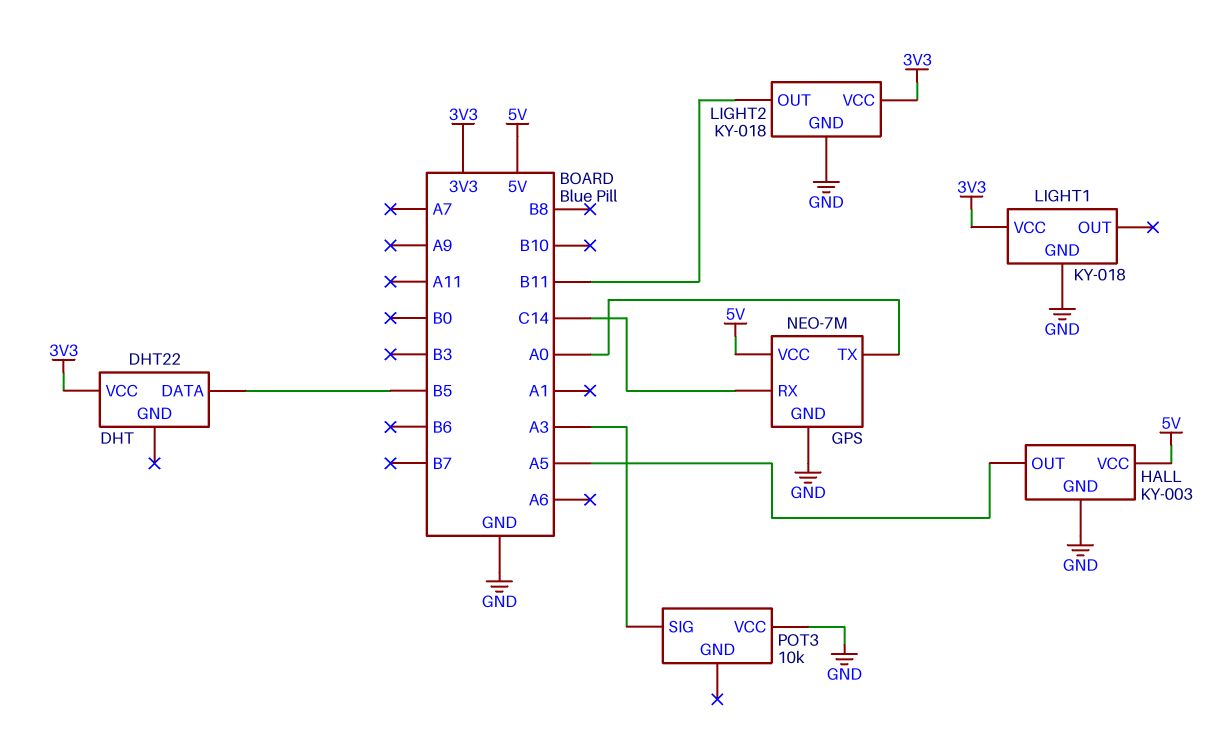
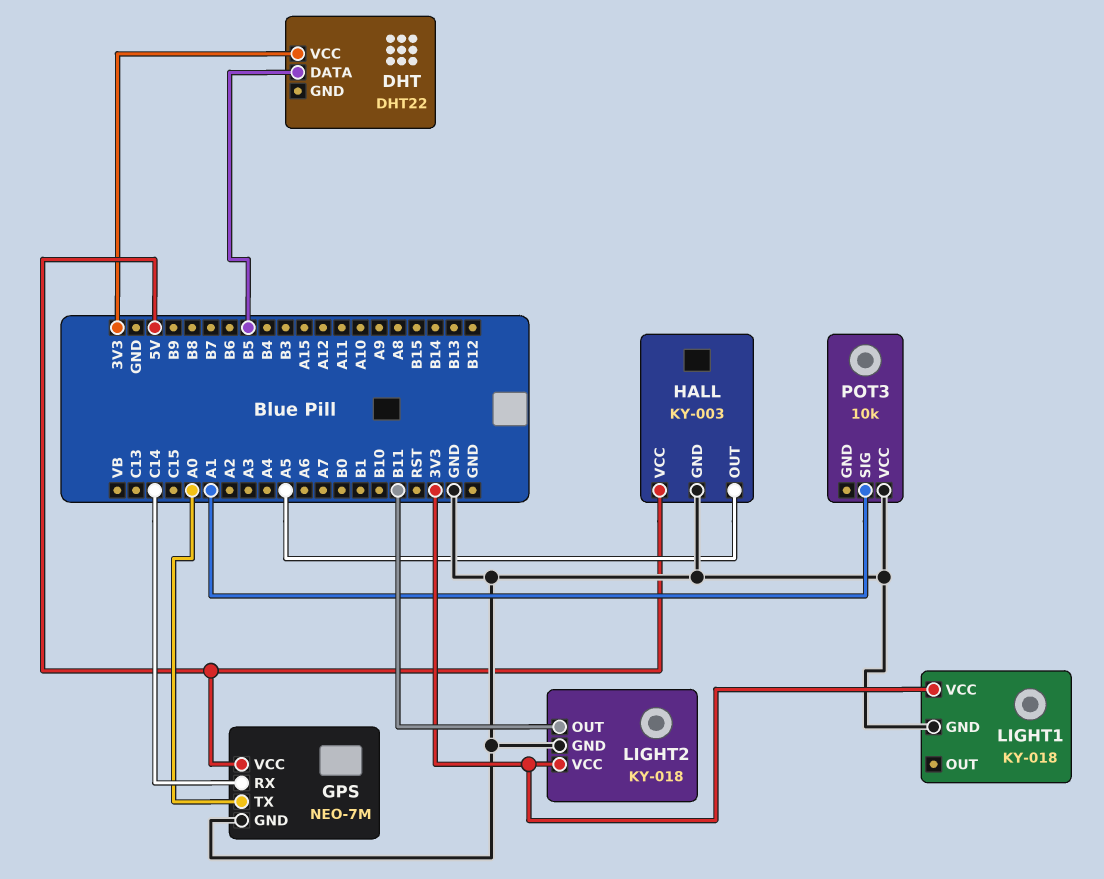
POT3 pin SIG: A3 -> A1

